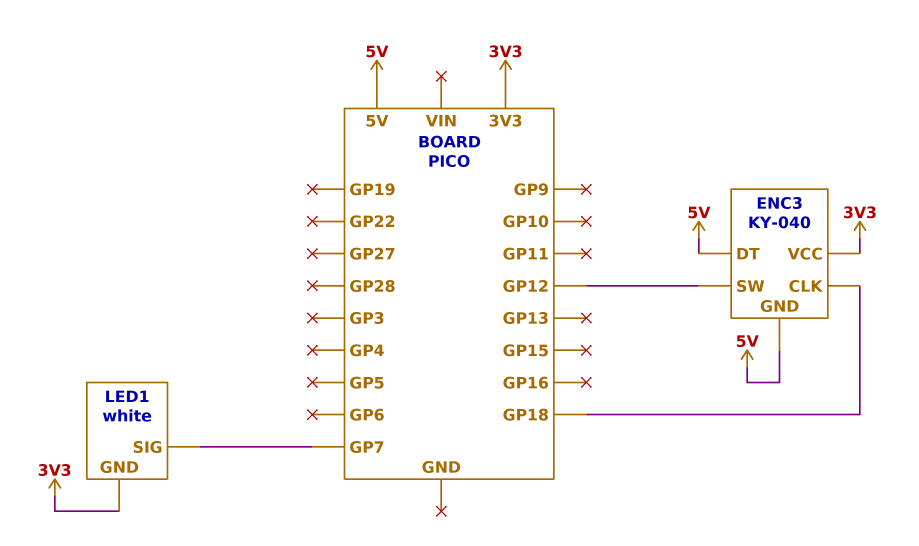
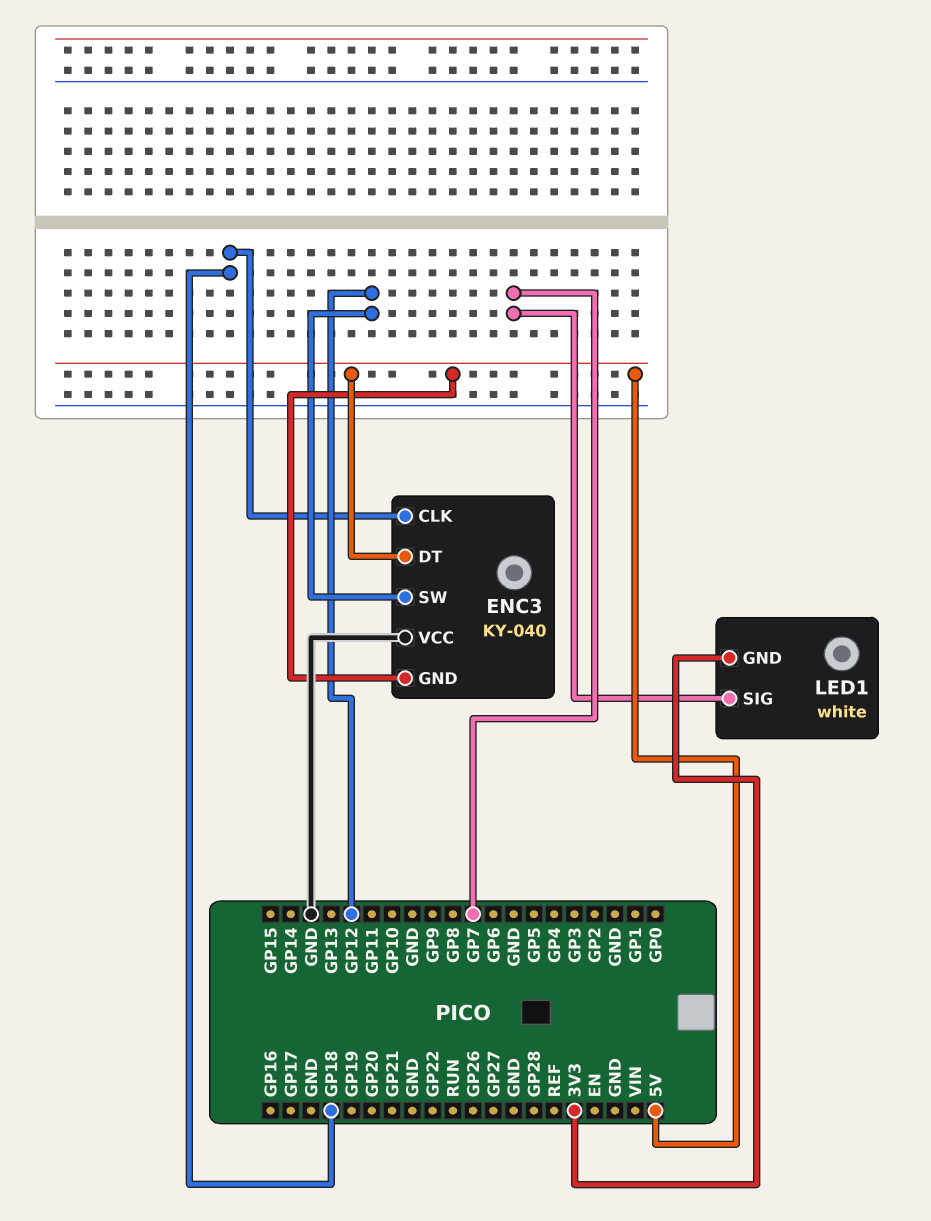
ENC3 pin VCC: 3V3 -> GND

